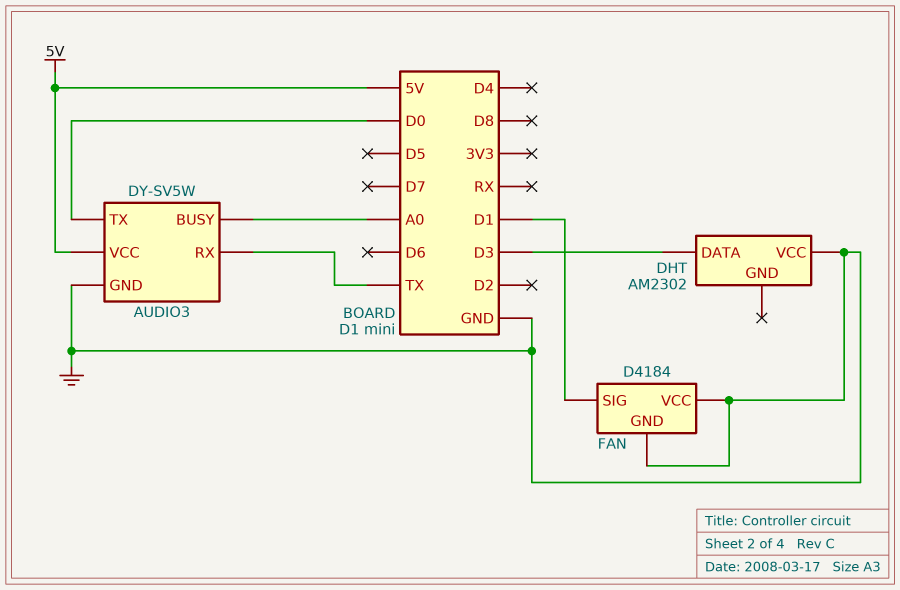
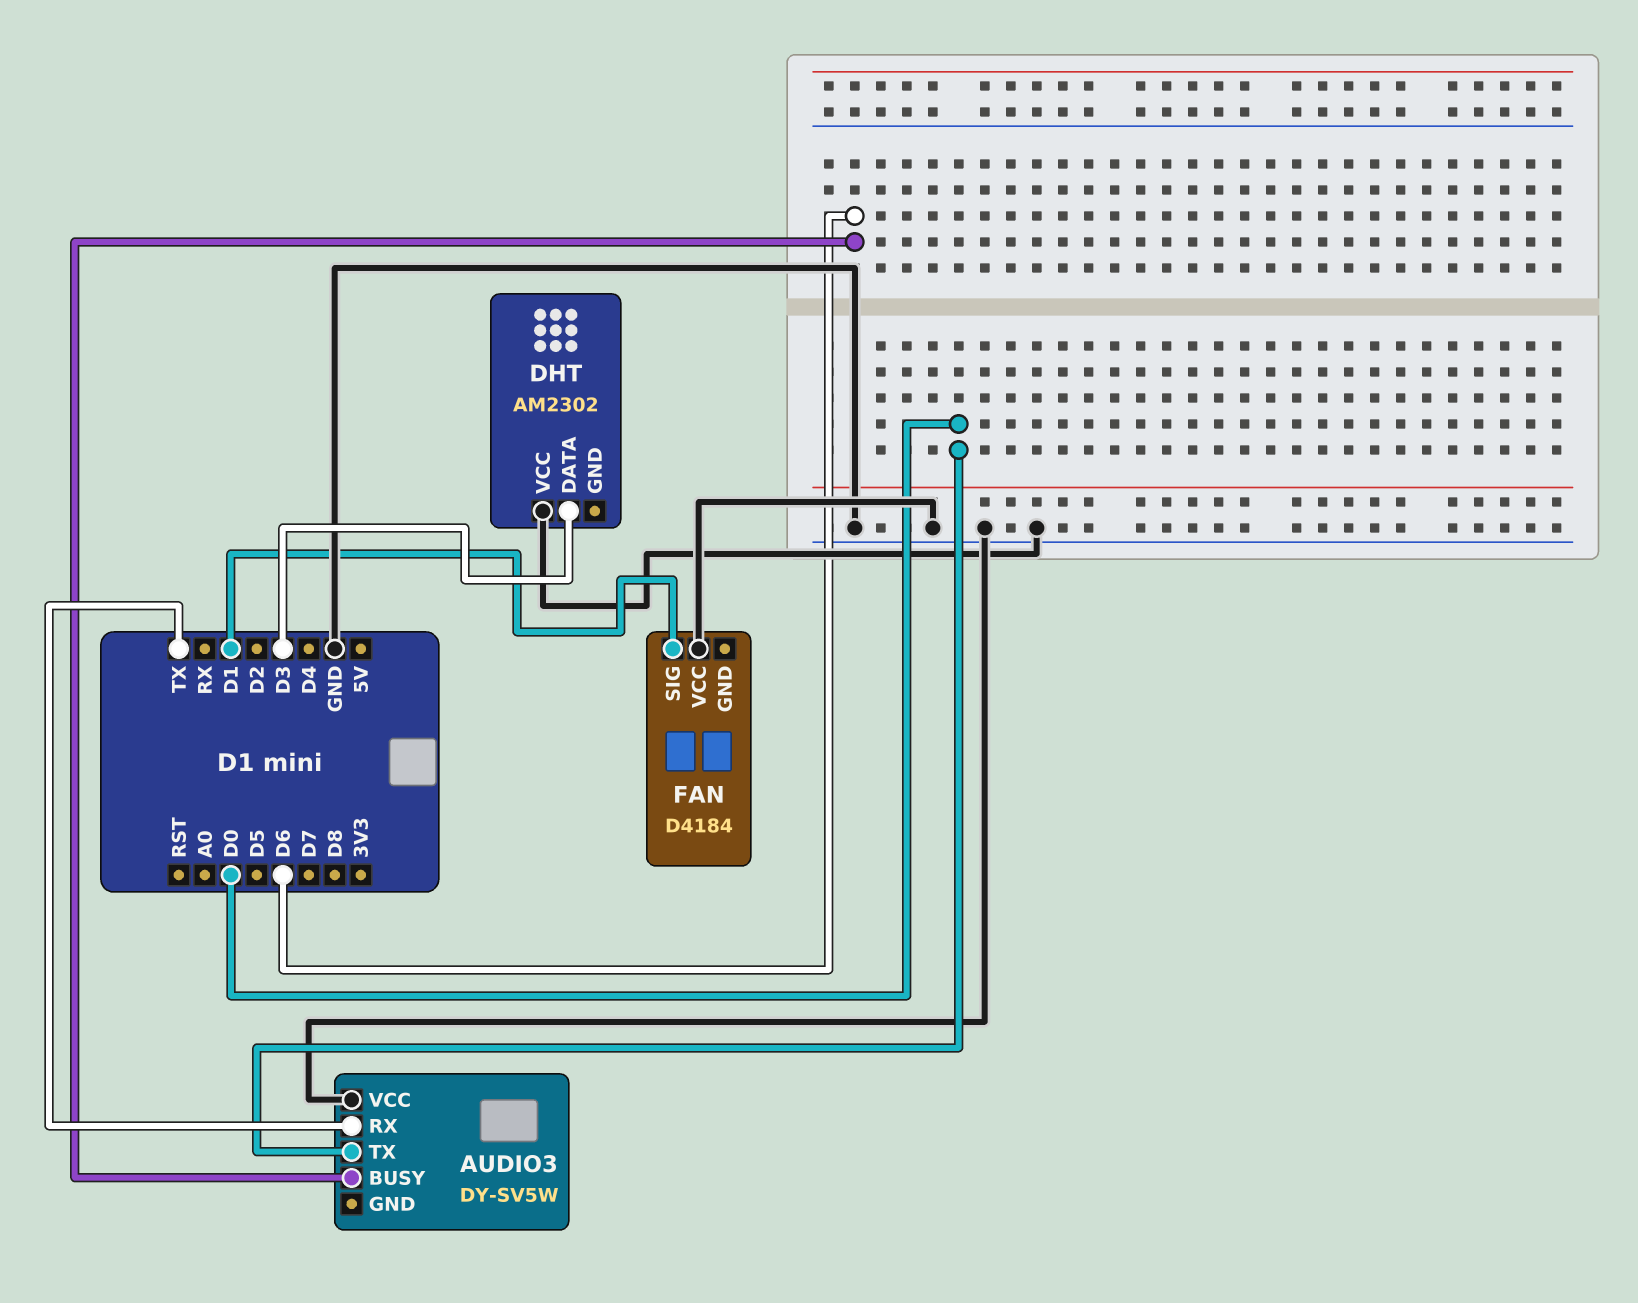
AUDIO3 pin BUSY: A0 -> D6
AUDIO3 pin GND: GND -> none
AUDIO3 pin VCC: 5V -> GND
FAN pin GND: GND -> none

